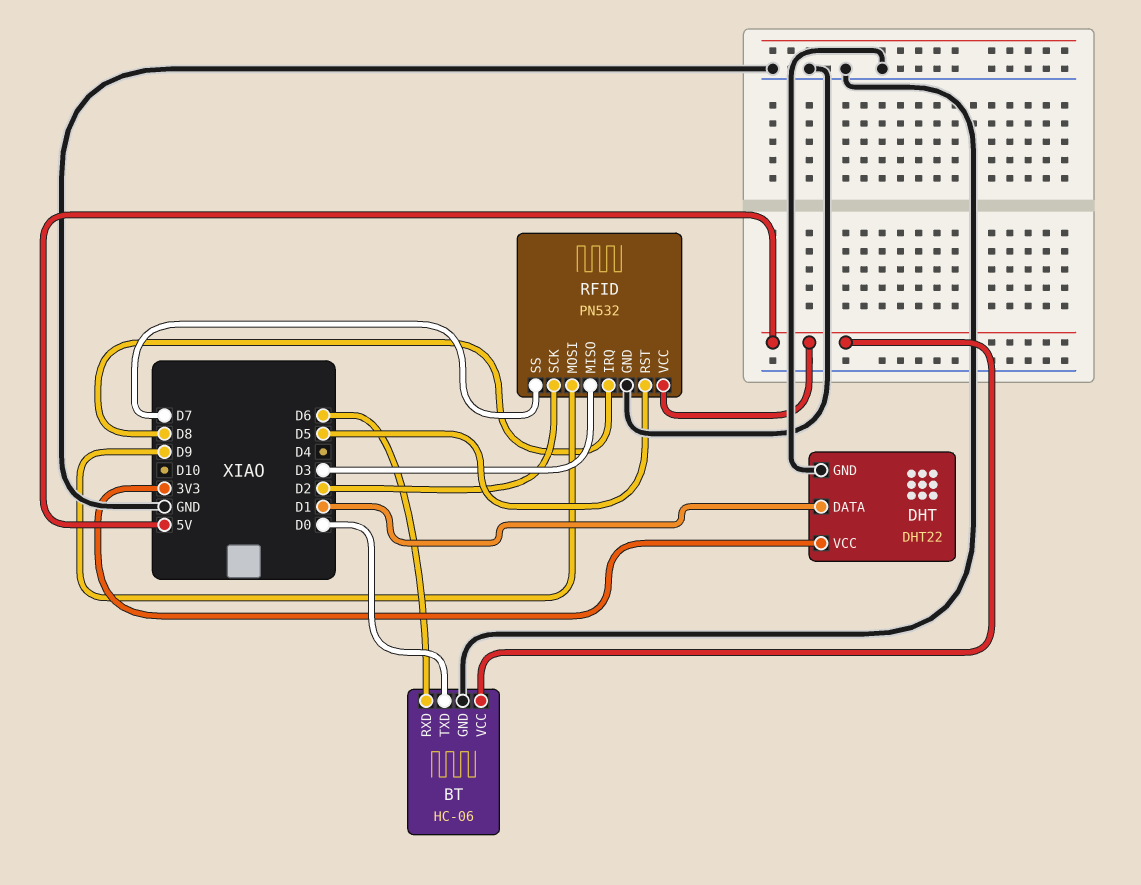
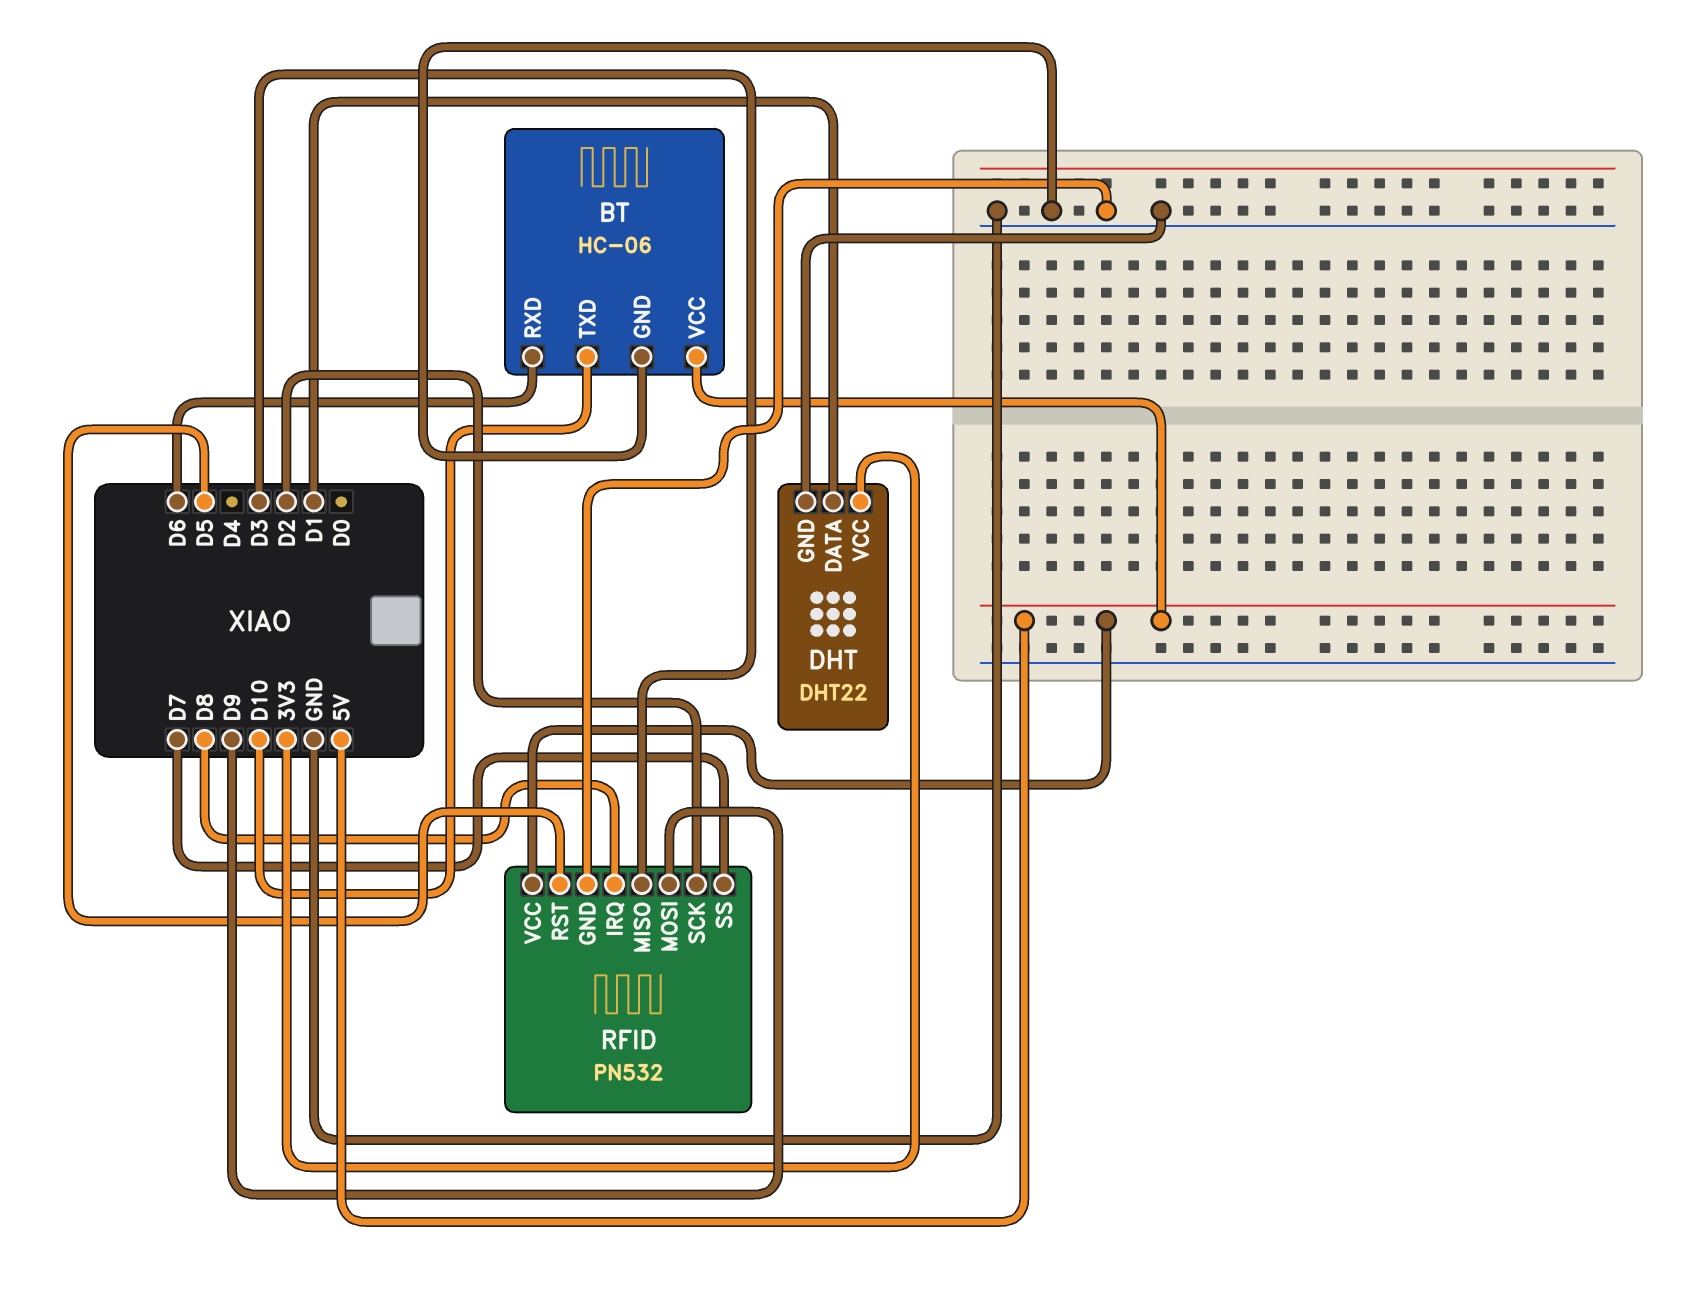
BT pin TXD: D0 -> D10

